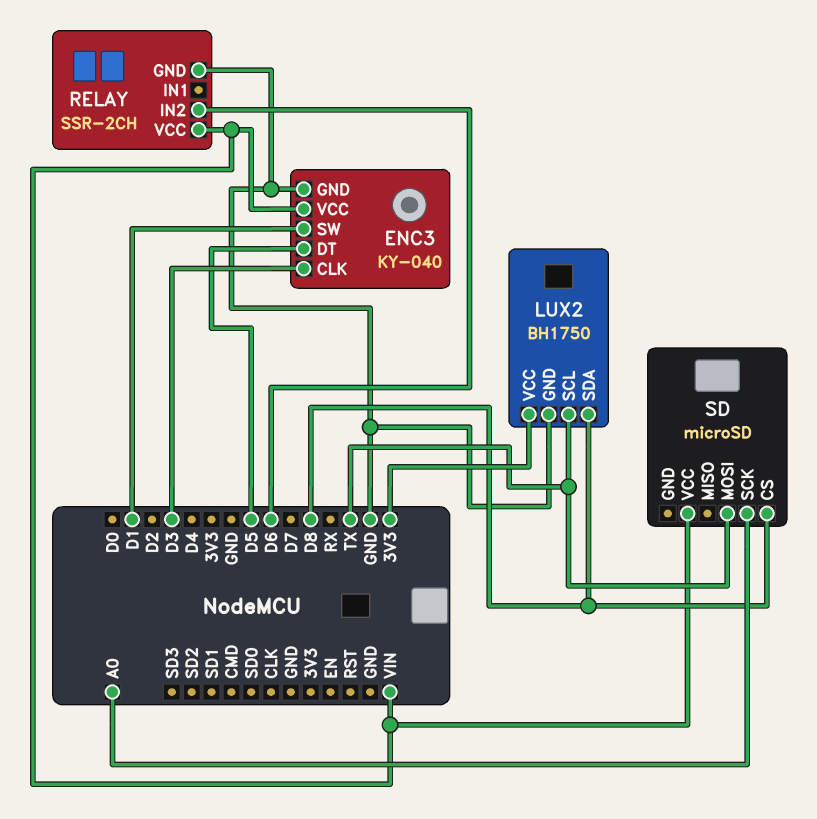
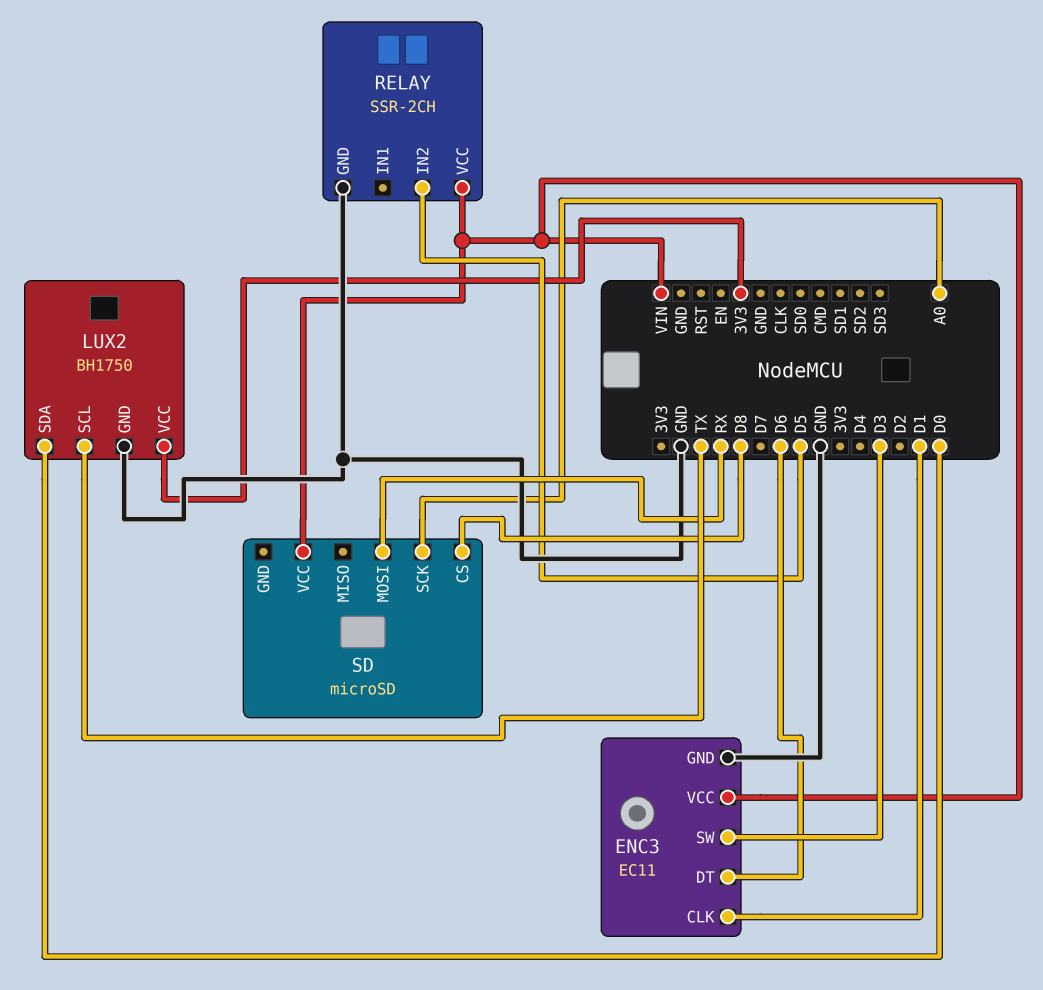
ENC3: KY-040 -> EC11
ENC3 pin CLK: D3 -> D1
ENC3 pin DT: D5 -> D6
ENC3 pin SW: D1 -> D3
LUX2 pin SDA: D8 -> D0
RELAY pin IN2: D6 -> D5
SD pin MOSI: TX -> RX

